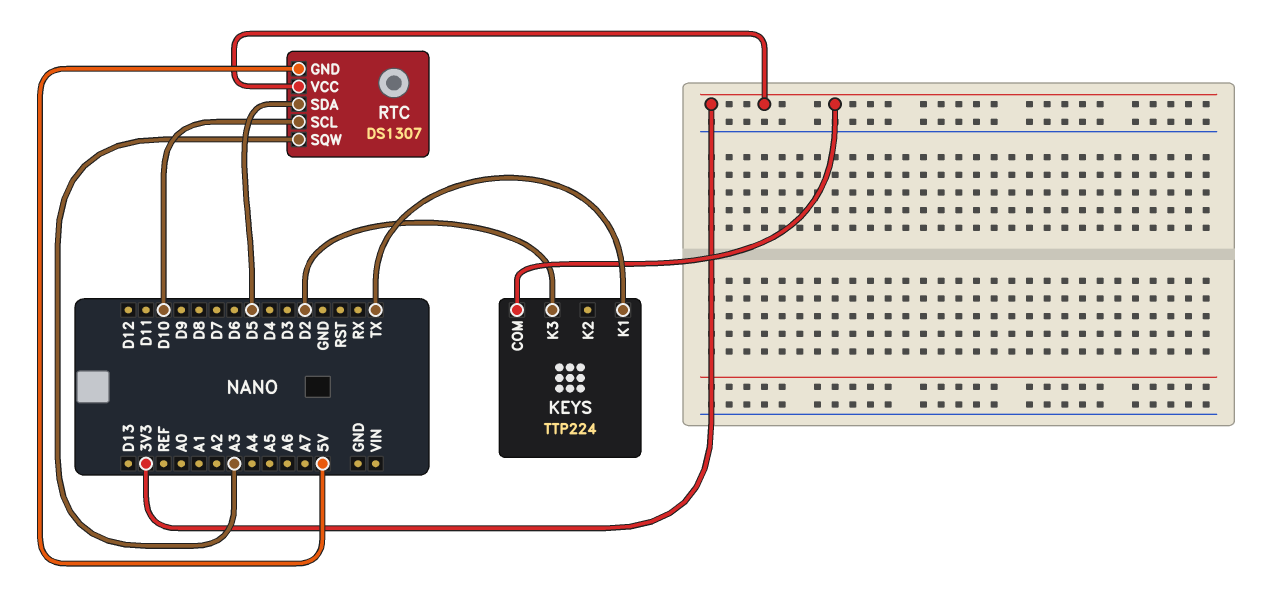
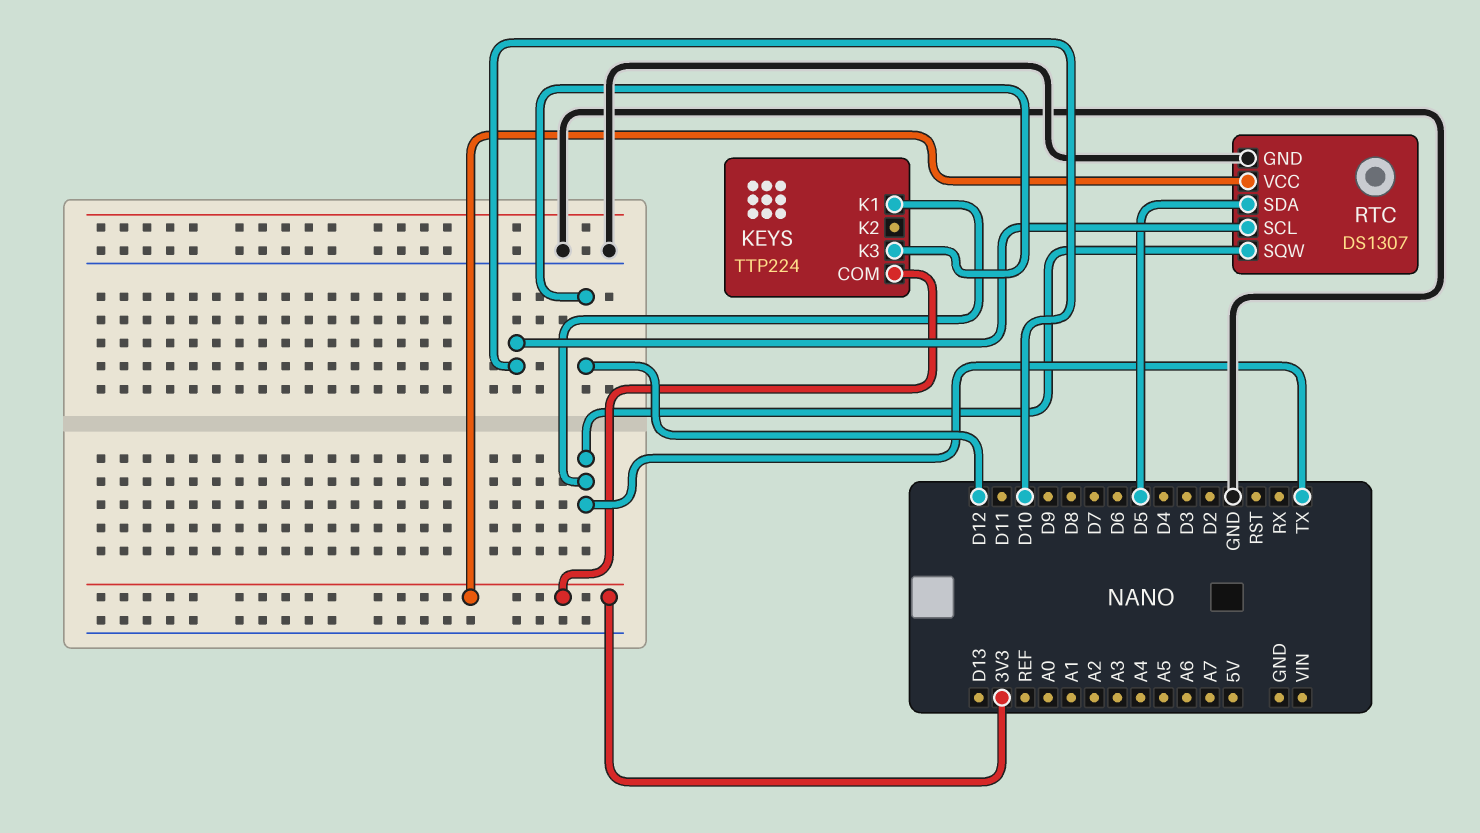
KEYS pin K3: D2 -> D12
RTC pin GND: 5V -> GND
RTC pin SQW: A3 -> TX

